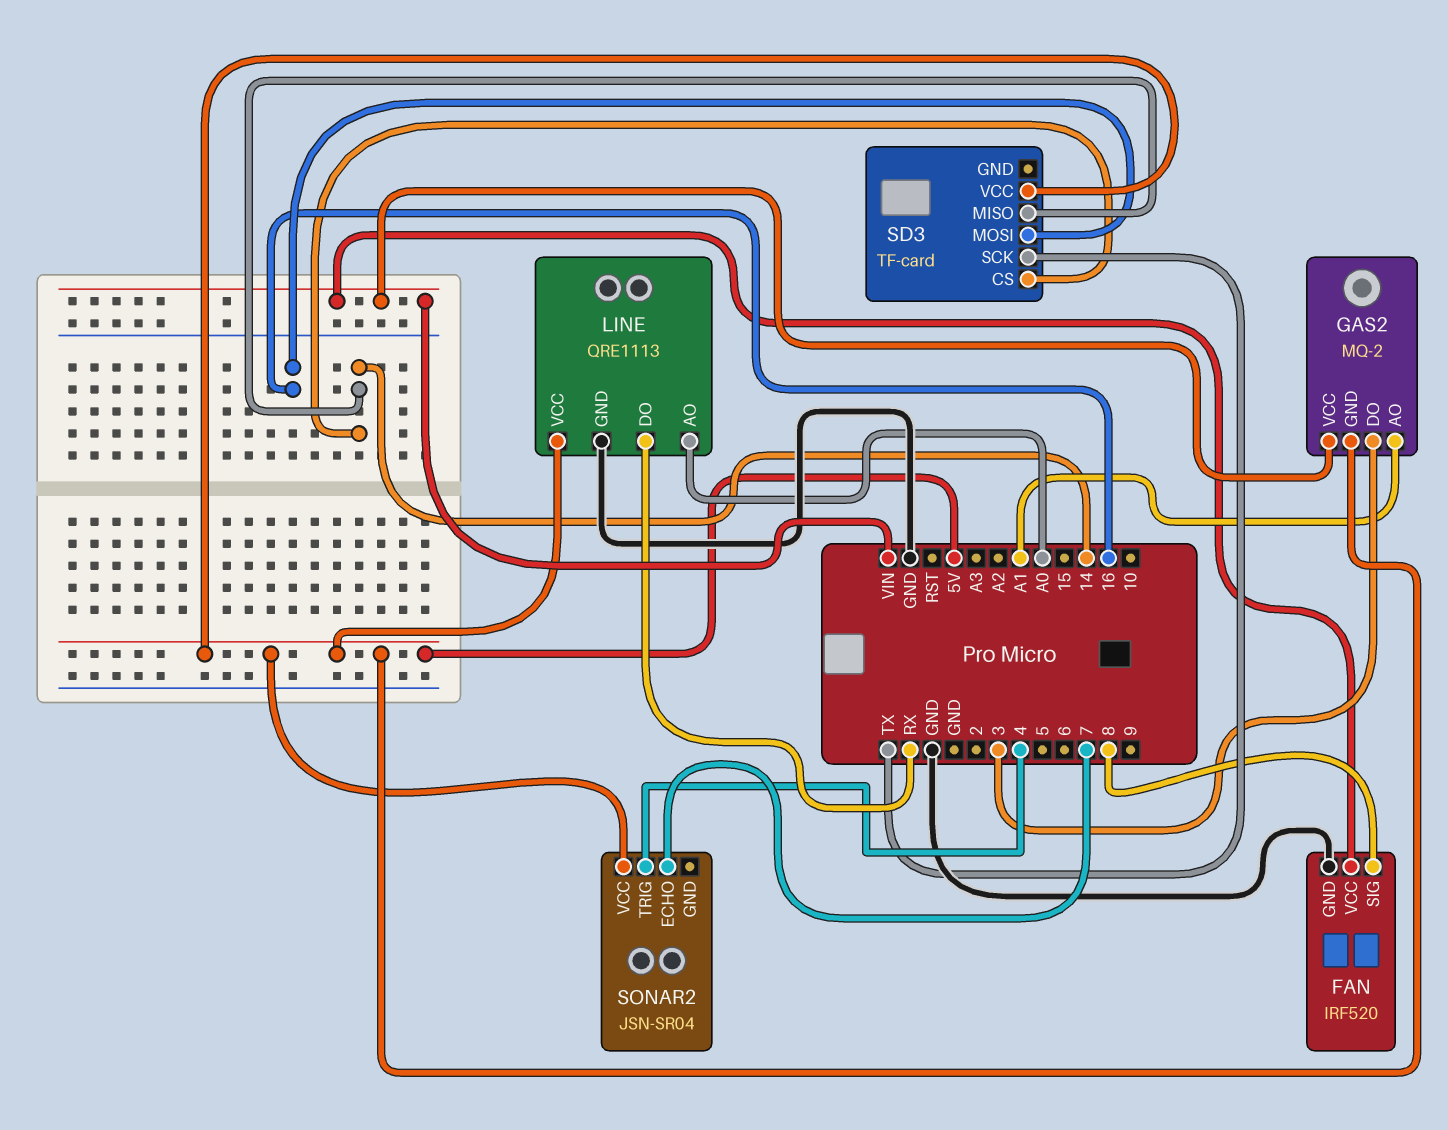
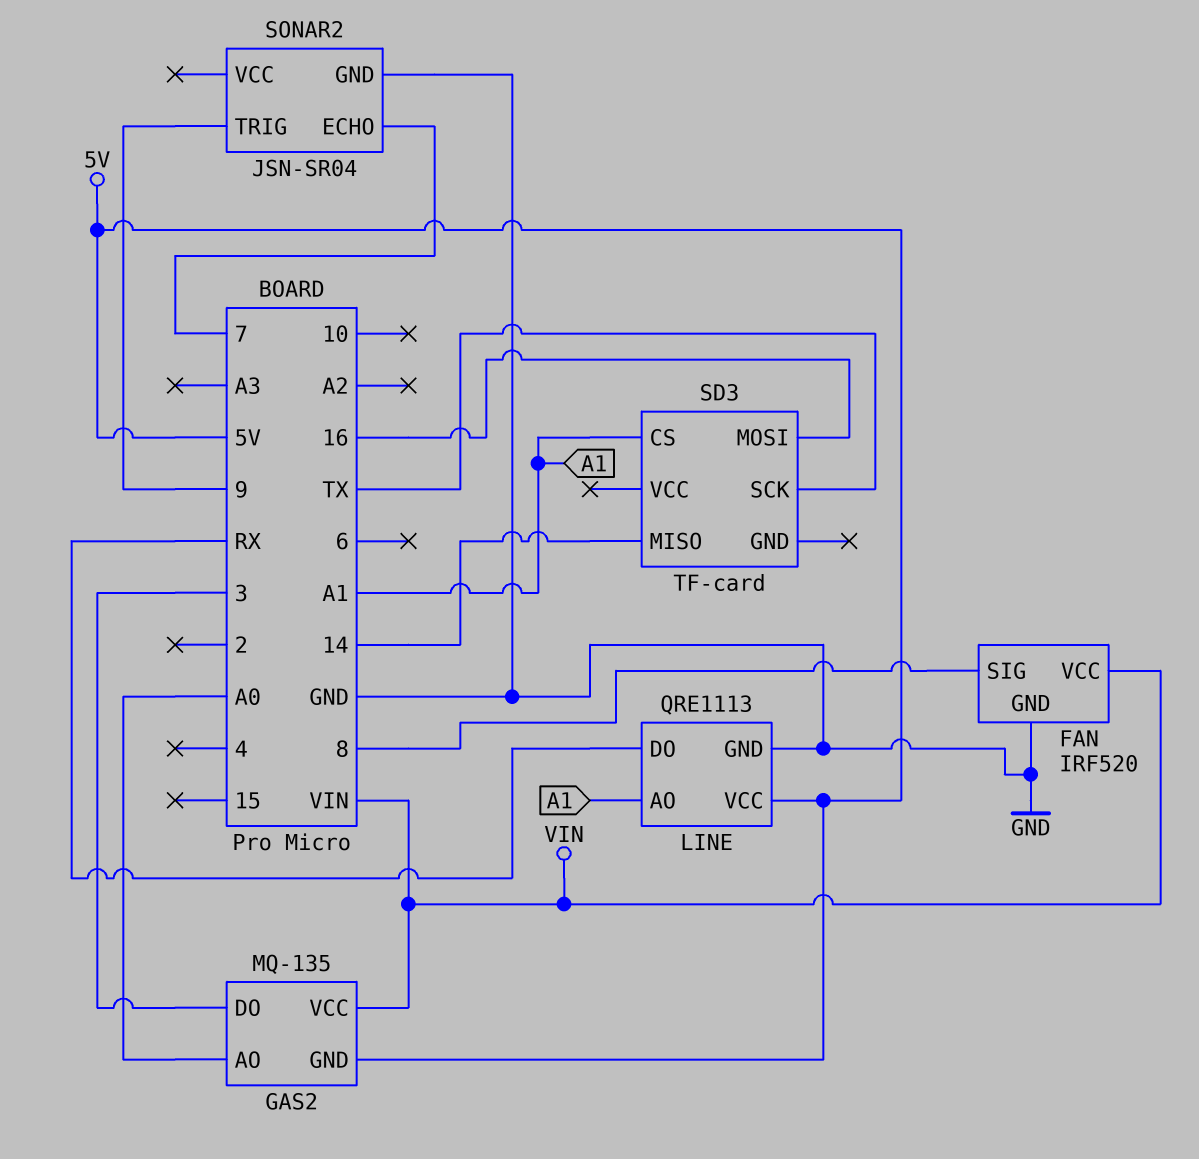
GAS2: MQ-2 -> MQ-135
GAS2 pin AO: A1 -> A0
LINE pin AO: A0 -> A1
SD3 pin CS: 14 -> A1
SD3 pin VCC: 5V -> none
SONAR2 pin GND: none -> GND
SONAR2 pin TRIG: 4 -> 9
SONAR2 pin VCC: 5V -> none

